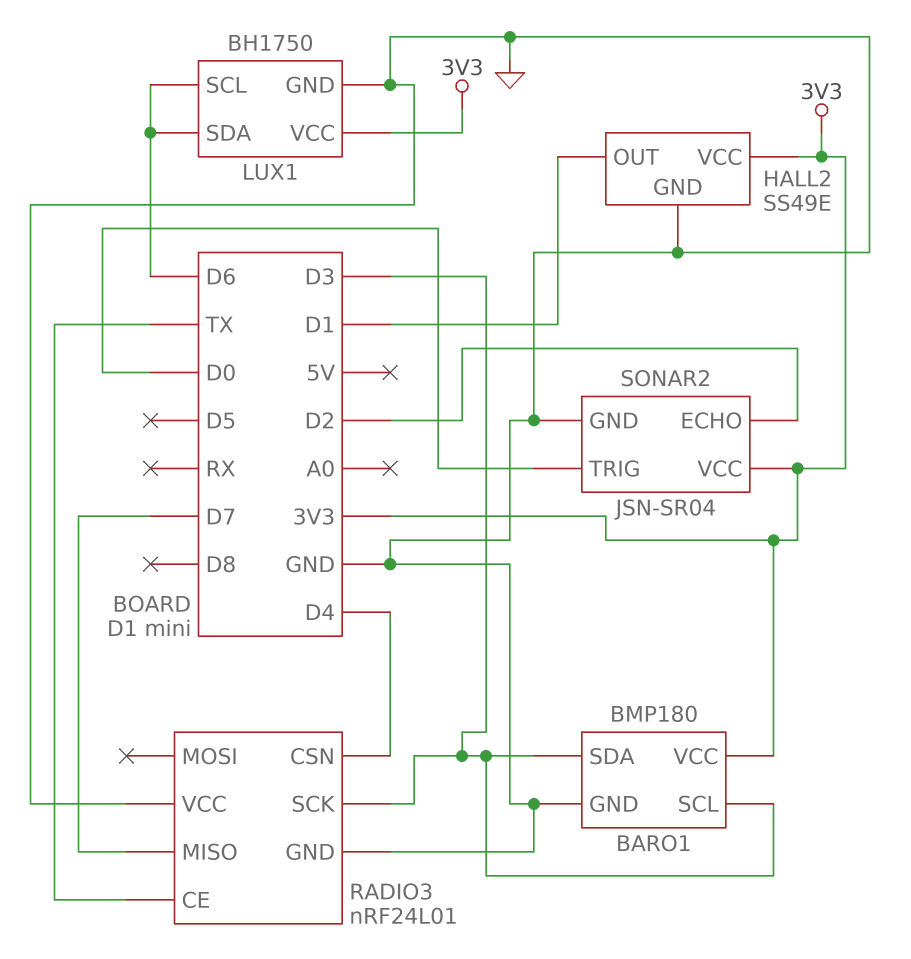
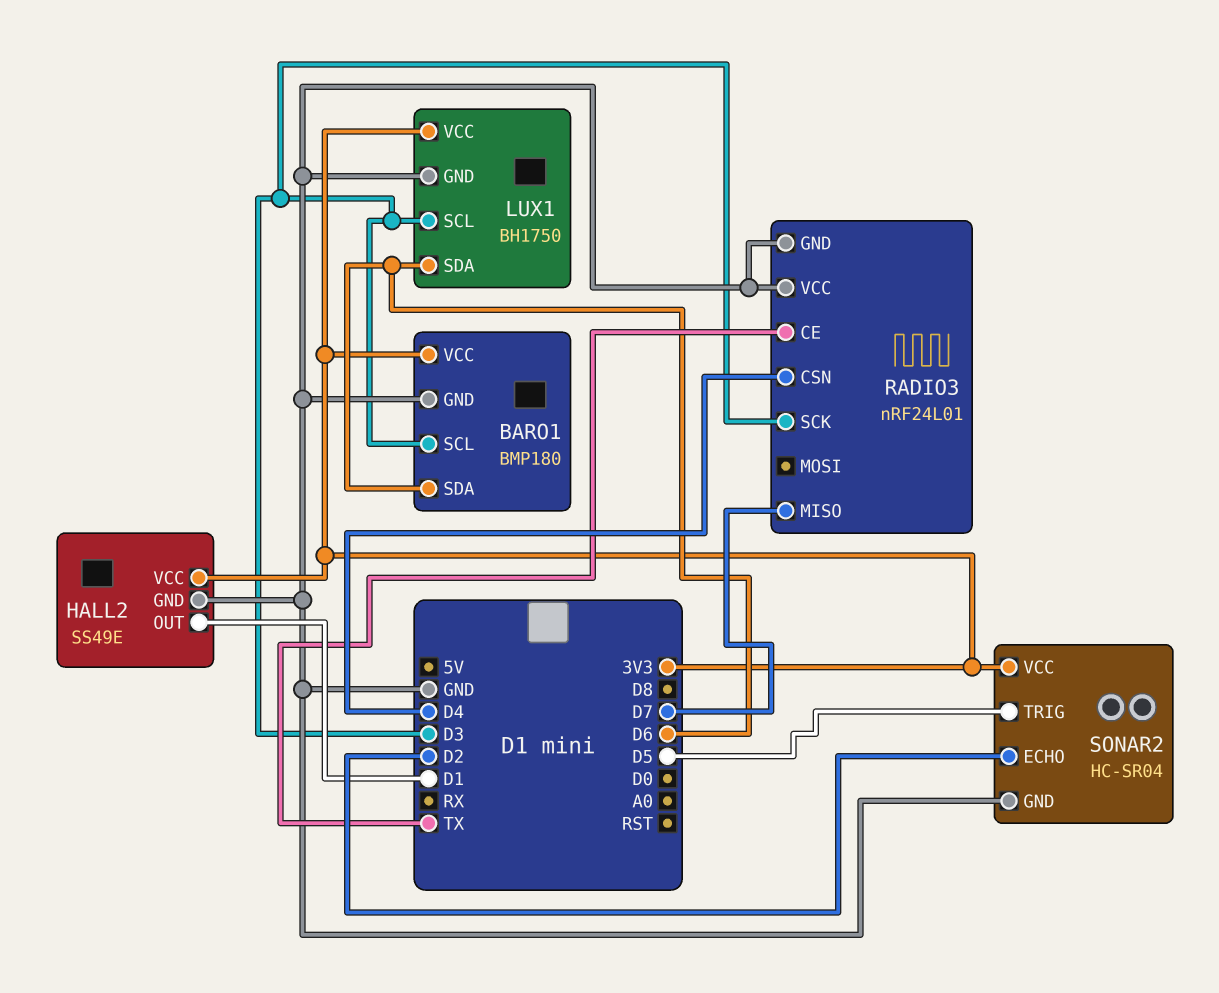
BARO1 pin SDA: D3 -> D6
LUX1 pin SCL: D6 -> D3
SONAR2: JSN-SR04 -> HC-SR04
SONAR2 pin TRIG: D0 -> D5

